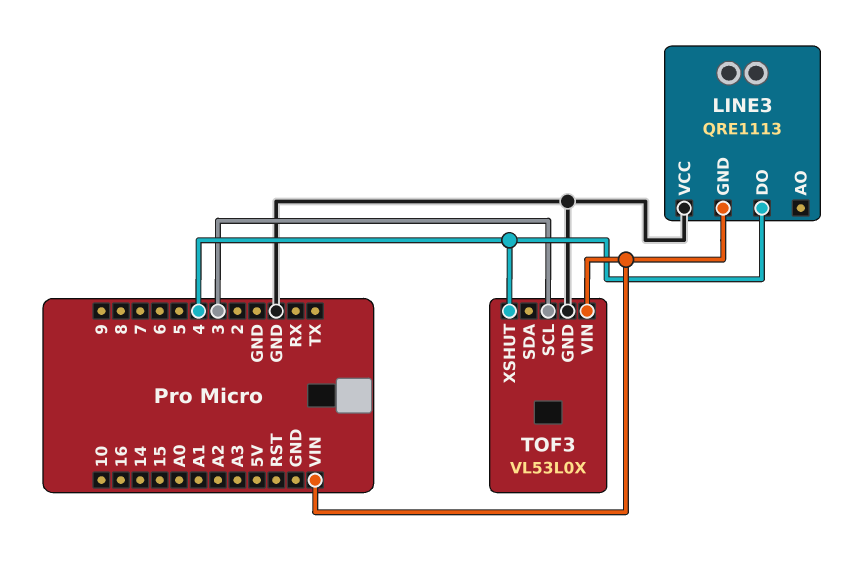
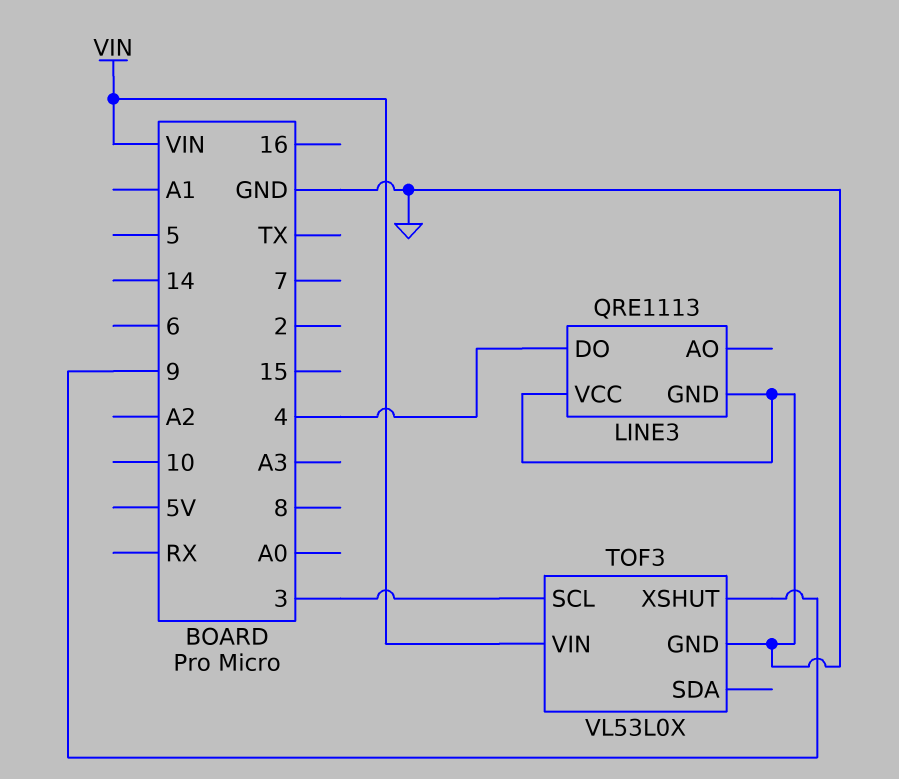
LINE3 pin GND: VIN -> GND
TOF3 pin XSHUT: 4 -> 9

